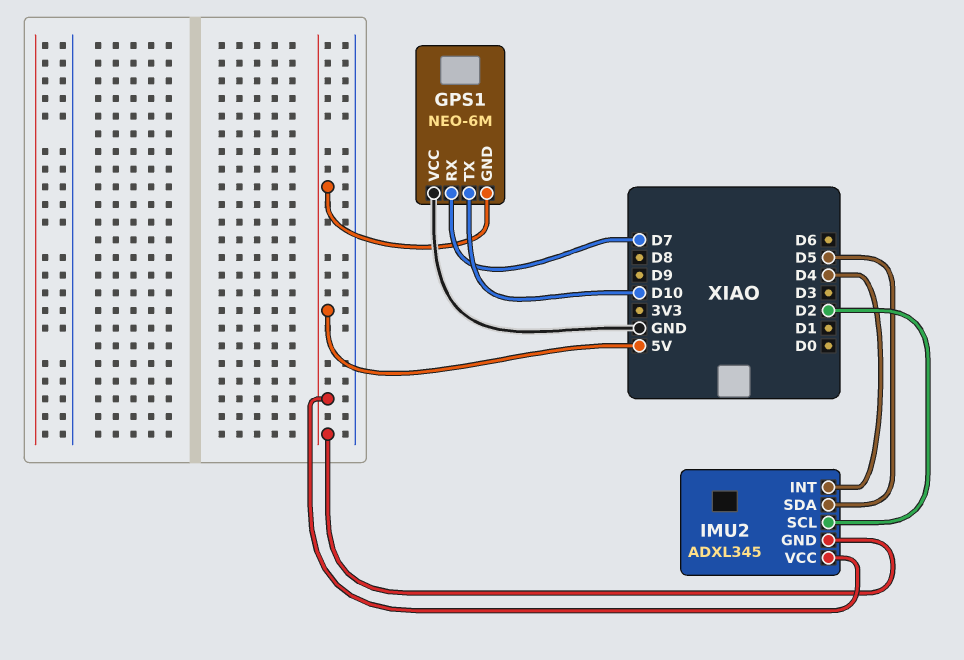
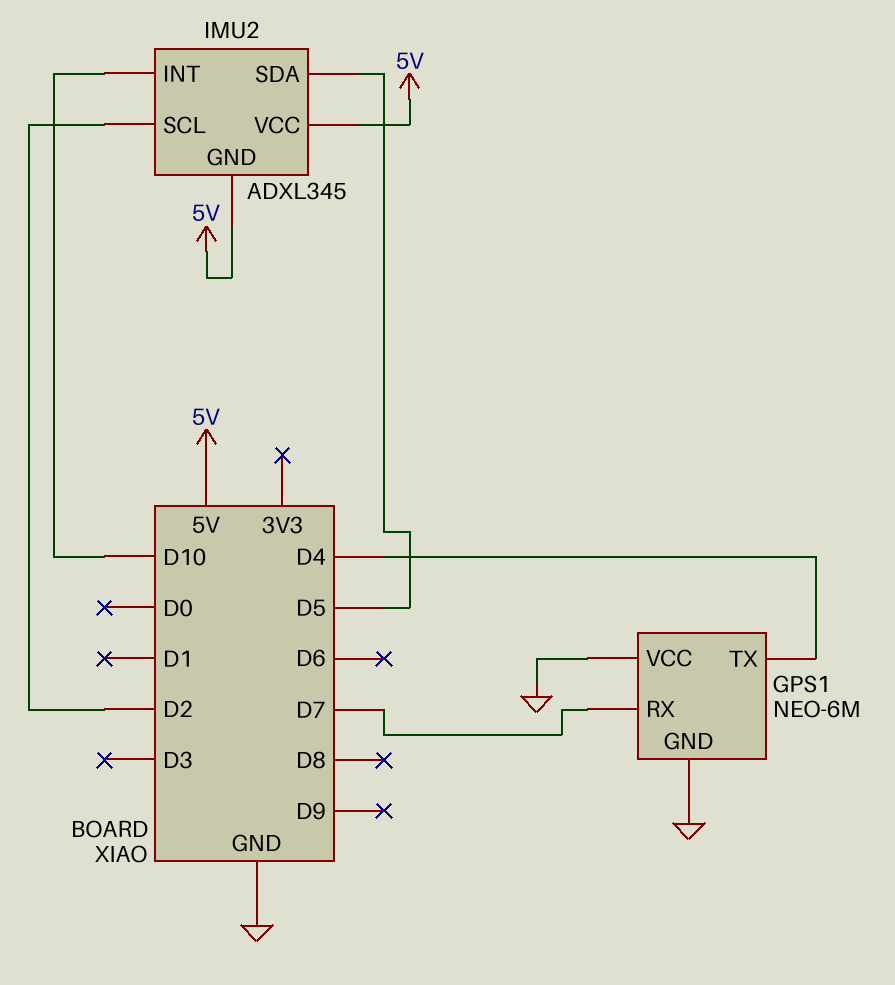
GPS1 pin GND: 5V -> GND
GPS1 pin TX: D10 -> D4
IMU2 pin INT: D4 -> D10

